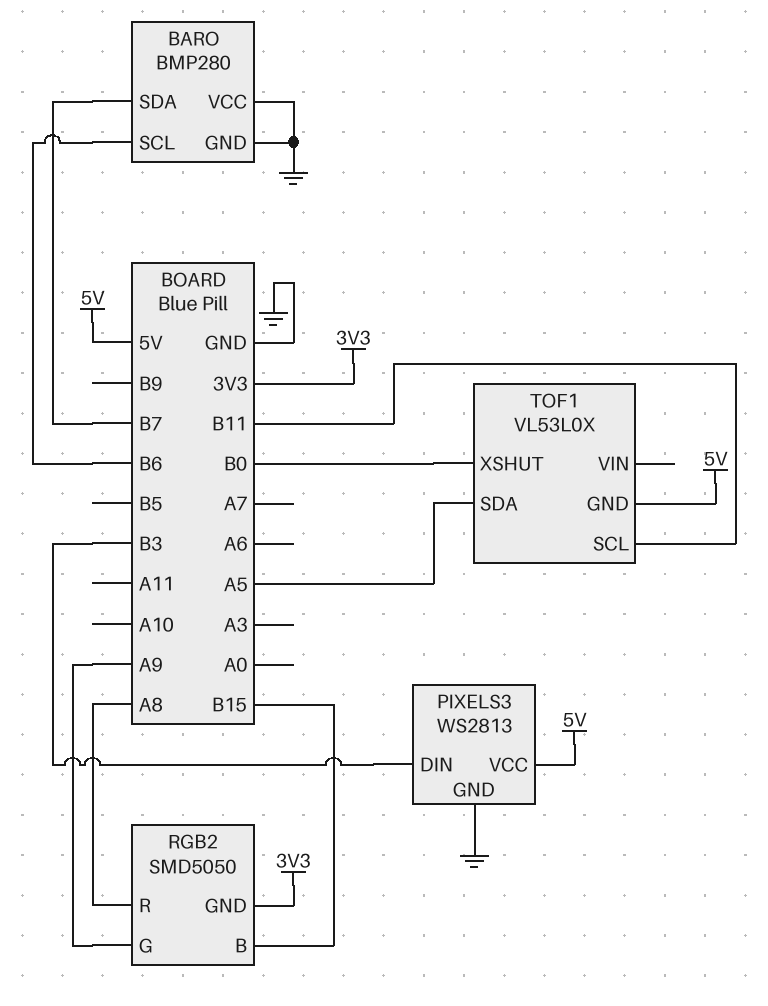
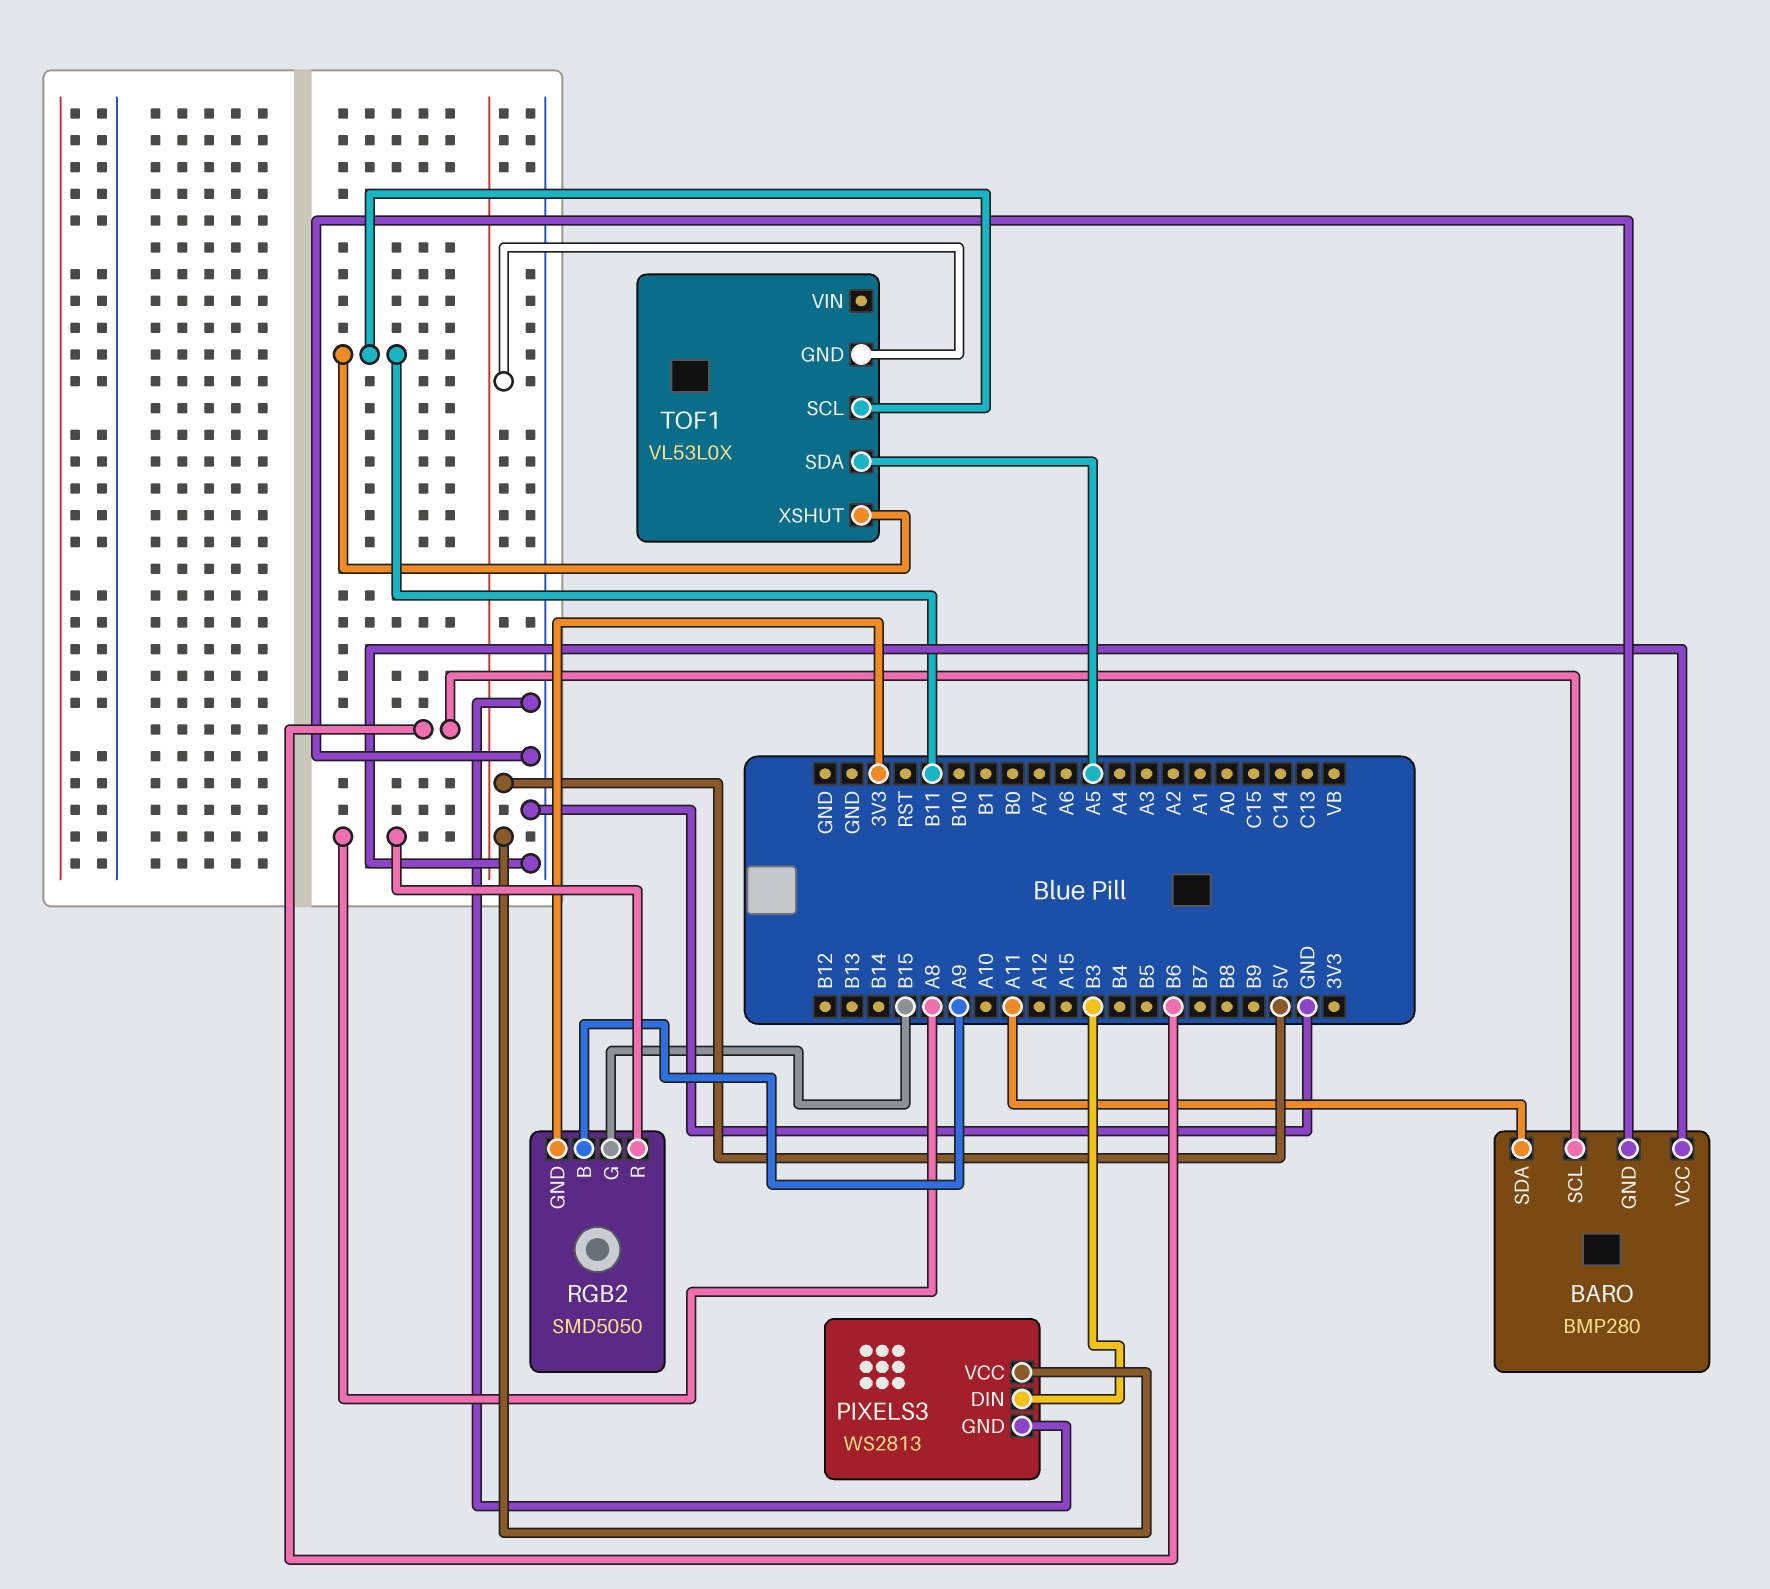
BARO pin SDA: B7 -> A11
RGB2 pin B: B15 -> A9
RGB2 pin G: A9 -> B15
TOF1 pin XSHUT: B0 -> B11

